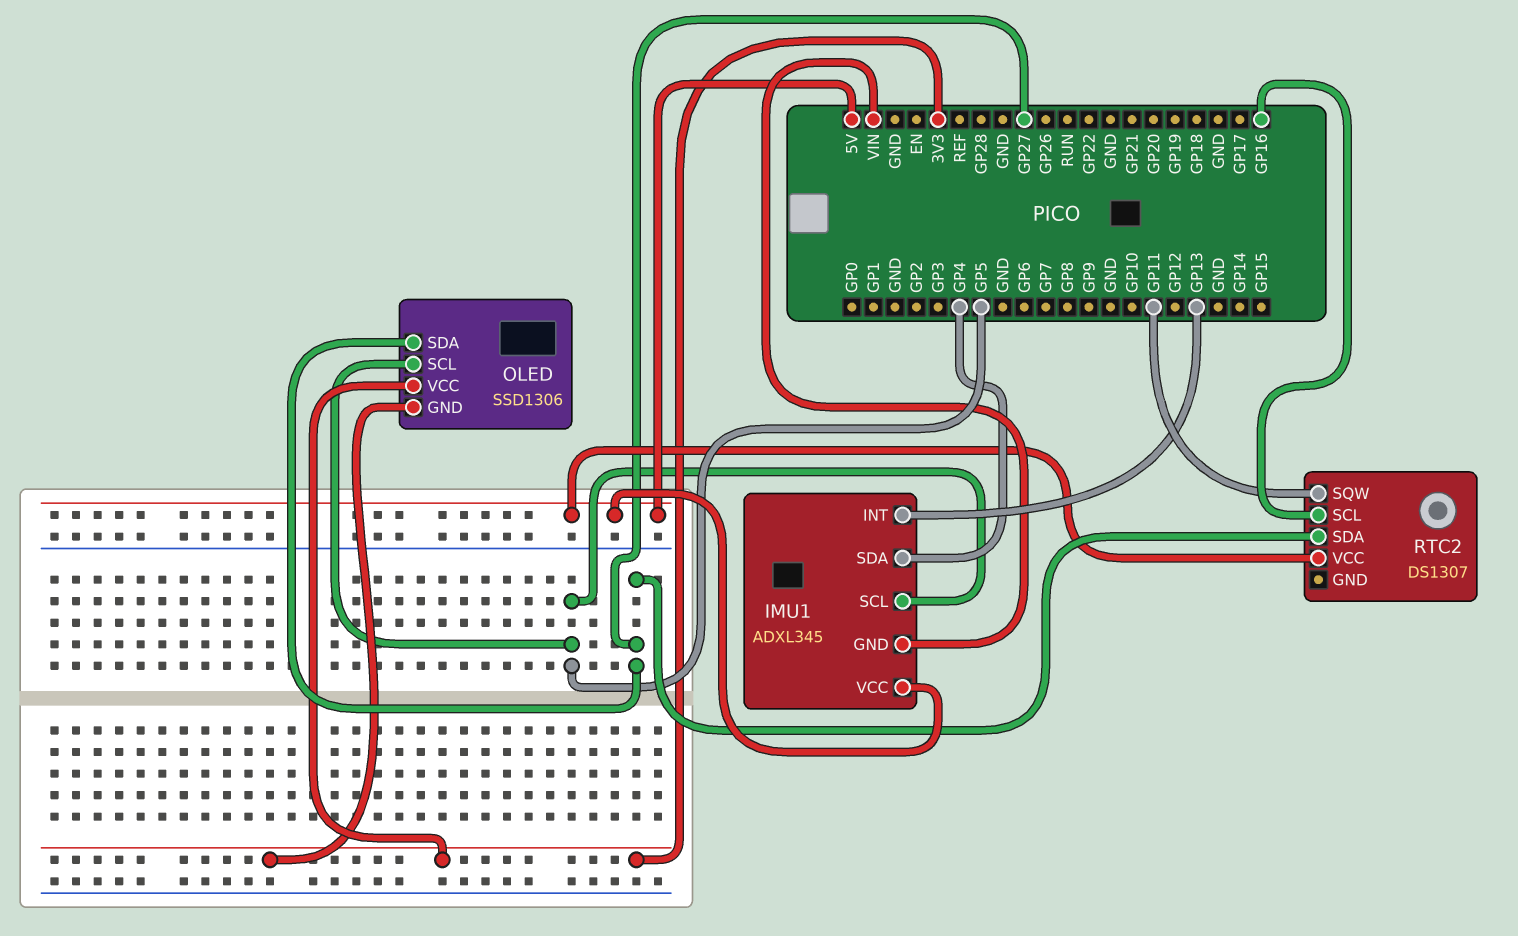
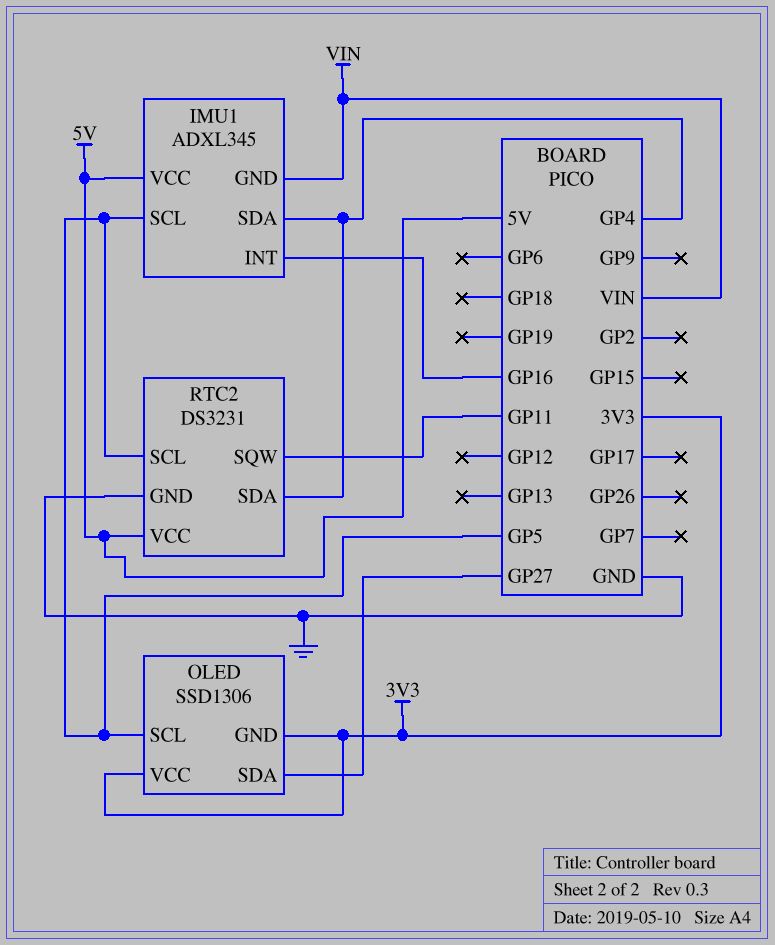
IMU1 pin INT: GP13 -> GP16
RTC2: DS1307 -> DS3231
RTC2 pin GND: none -> GND
RTC2 pin SCL: GP16 -> GP5
RTC2 pin SDA: GP27 -> GP4

